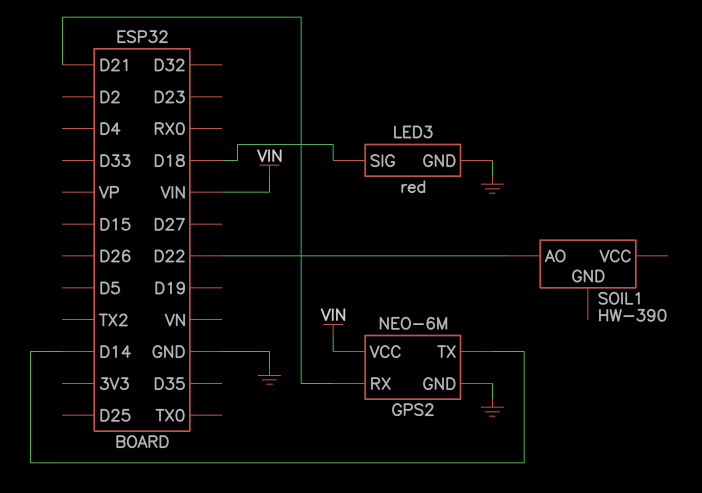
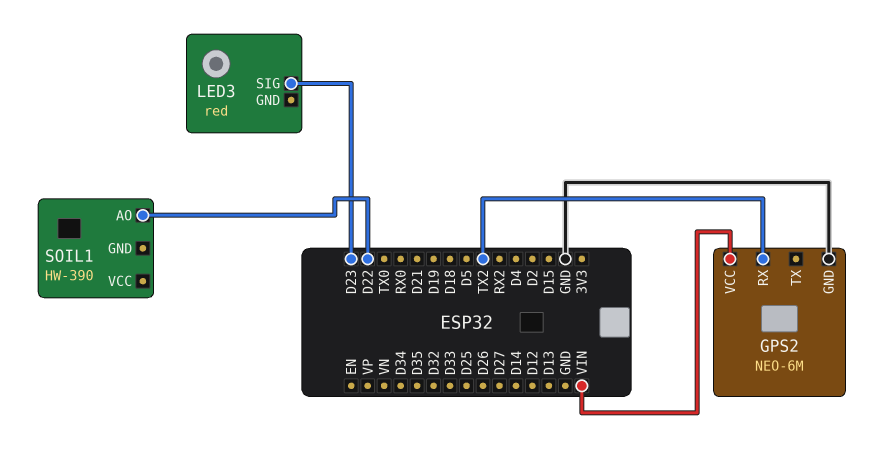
GPS2 pin RX: D21 -> TX2
GPS2 pin TX: D14 -> none
LED3 pin GND: GND -> none
LED3 pin SIG: D18 -> D23

